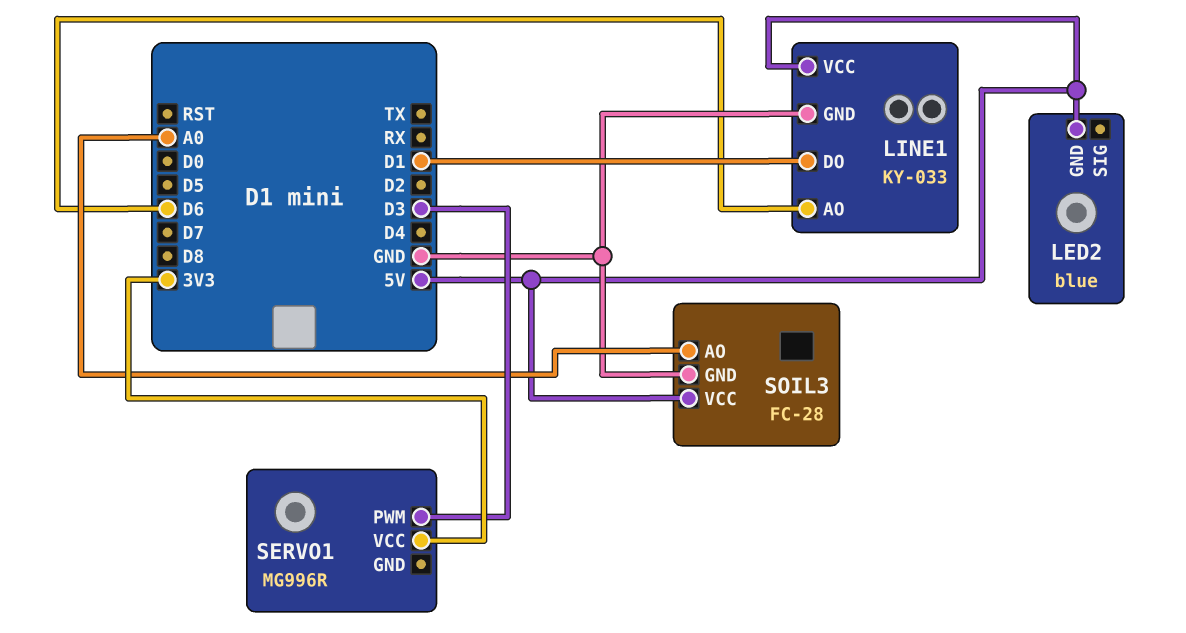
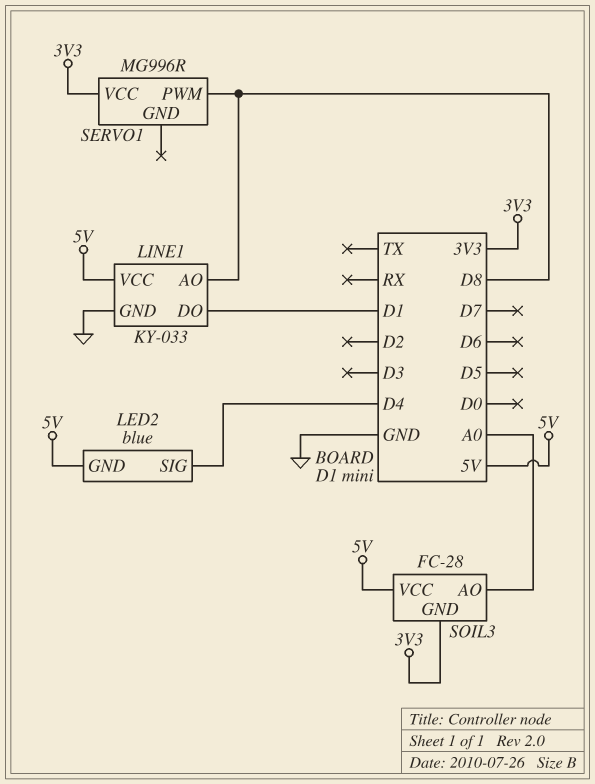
LED2 pin SIG: none -> D4
LINE1 pin AO: D6 -> D8
SERVO1 pin PWM: D3 -> D8
SOIL3 pin GND: GND -> 3V3

